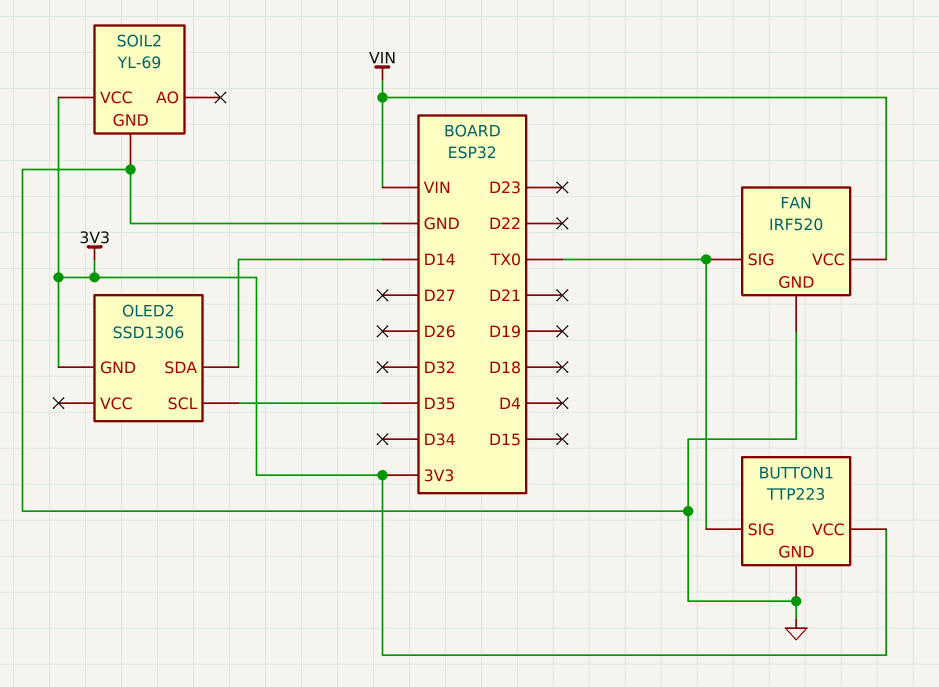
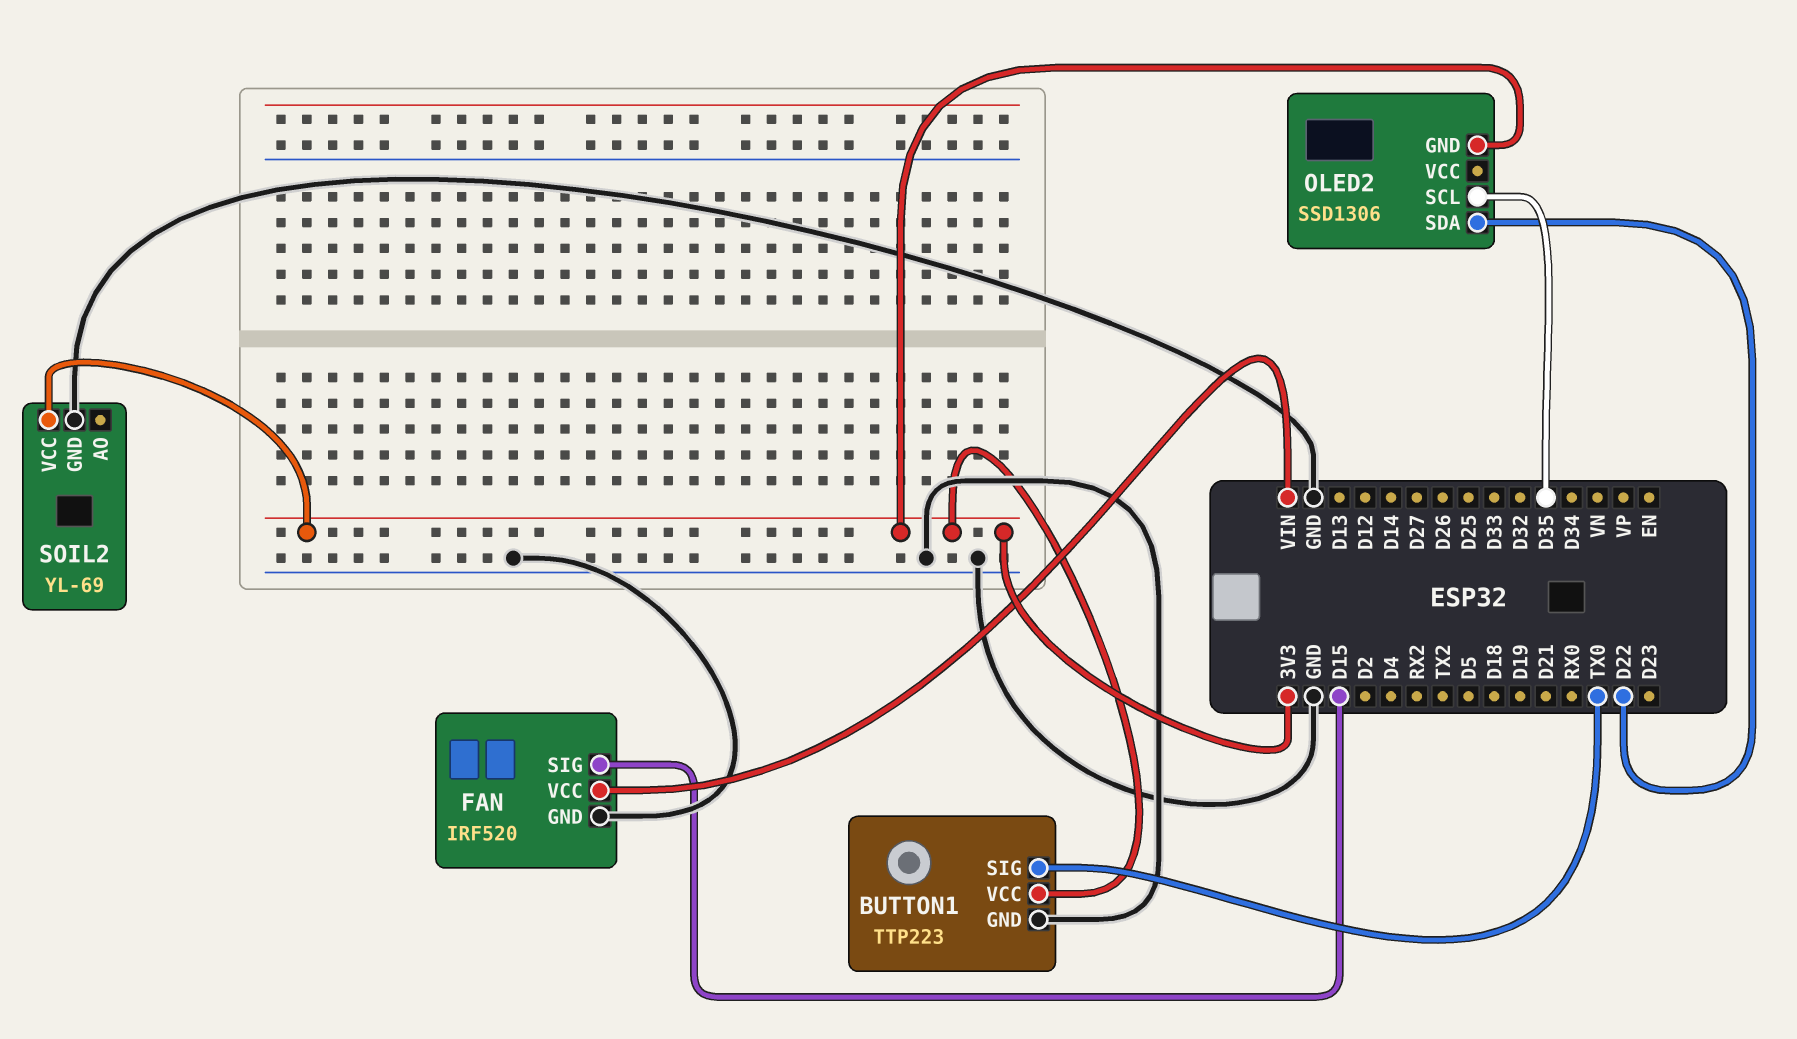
FAN pin SIG: TX0 -> D15
OLED2 pin SDA: D14 -> D22

